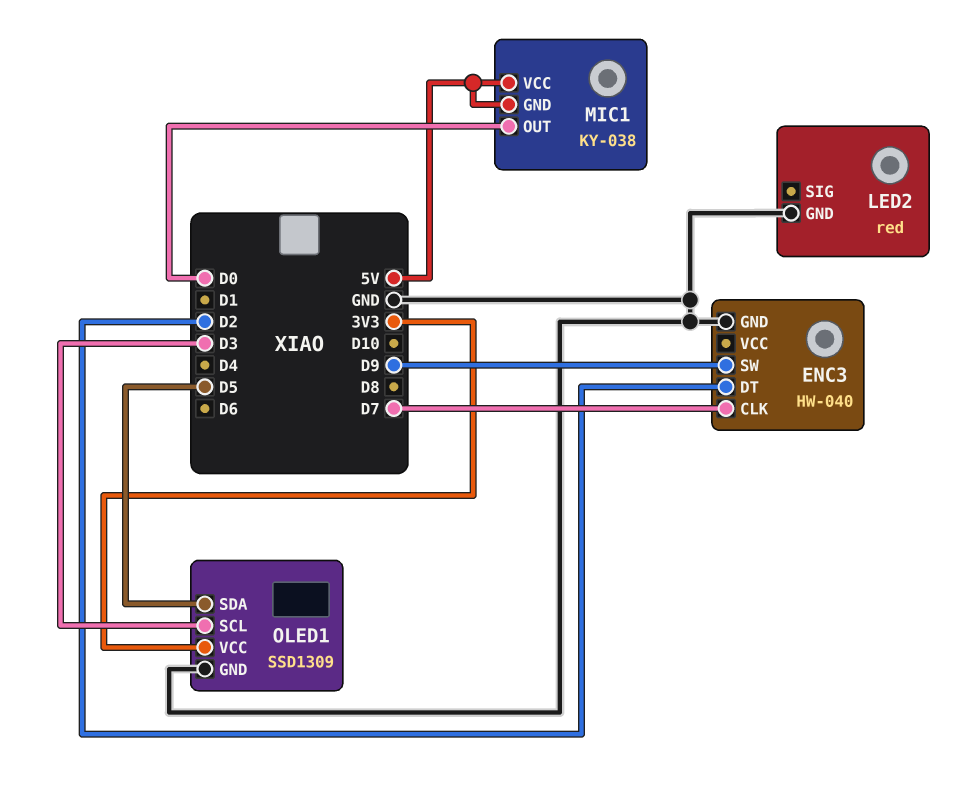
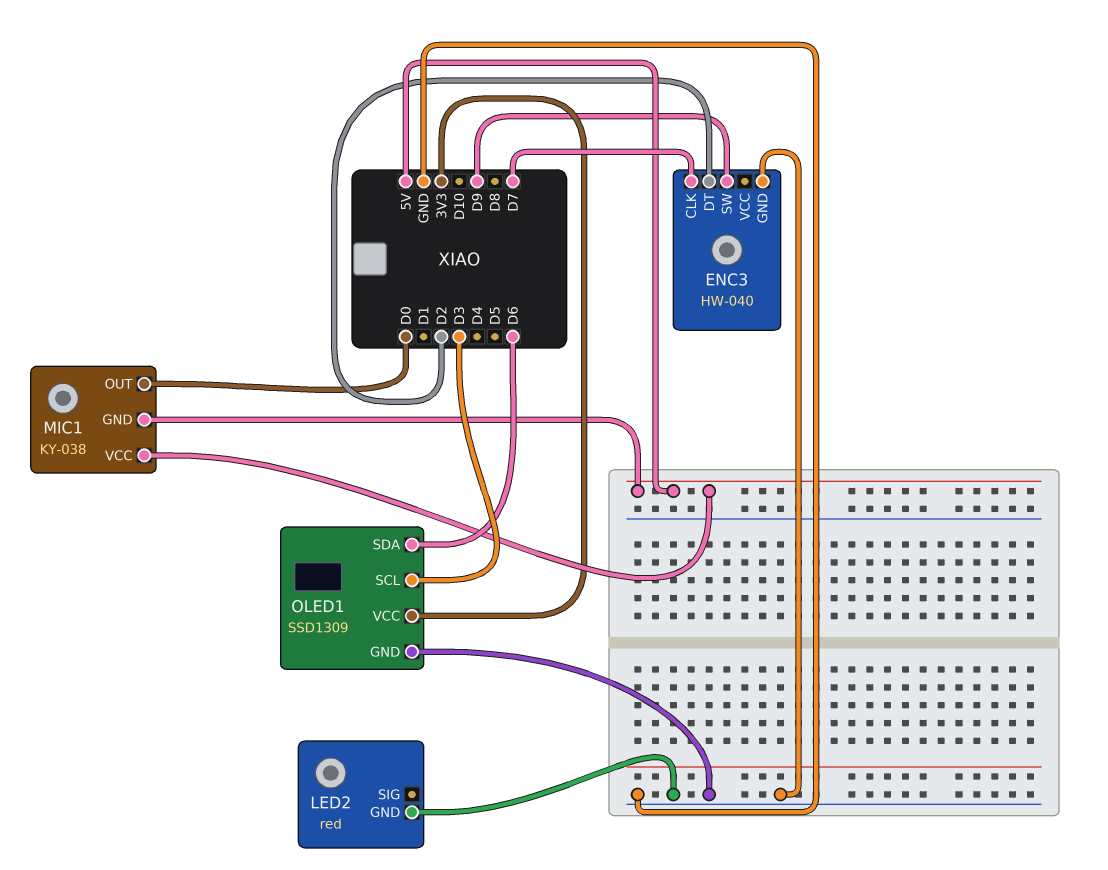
OLED1 pin SDA: D5 -> D6

